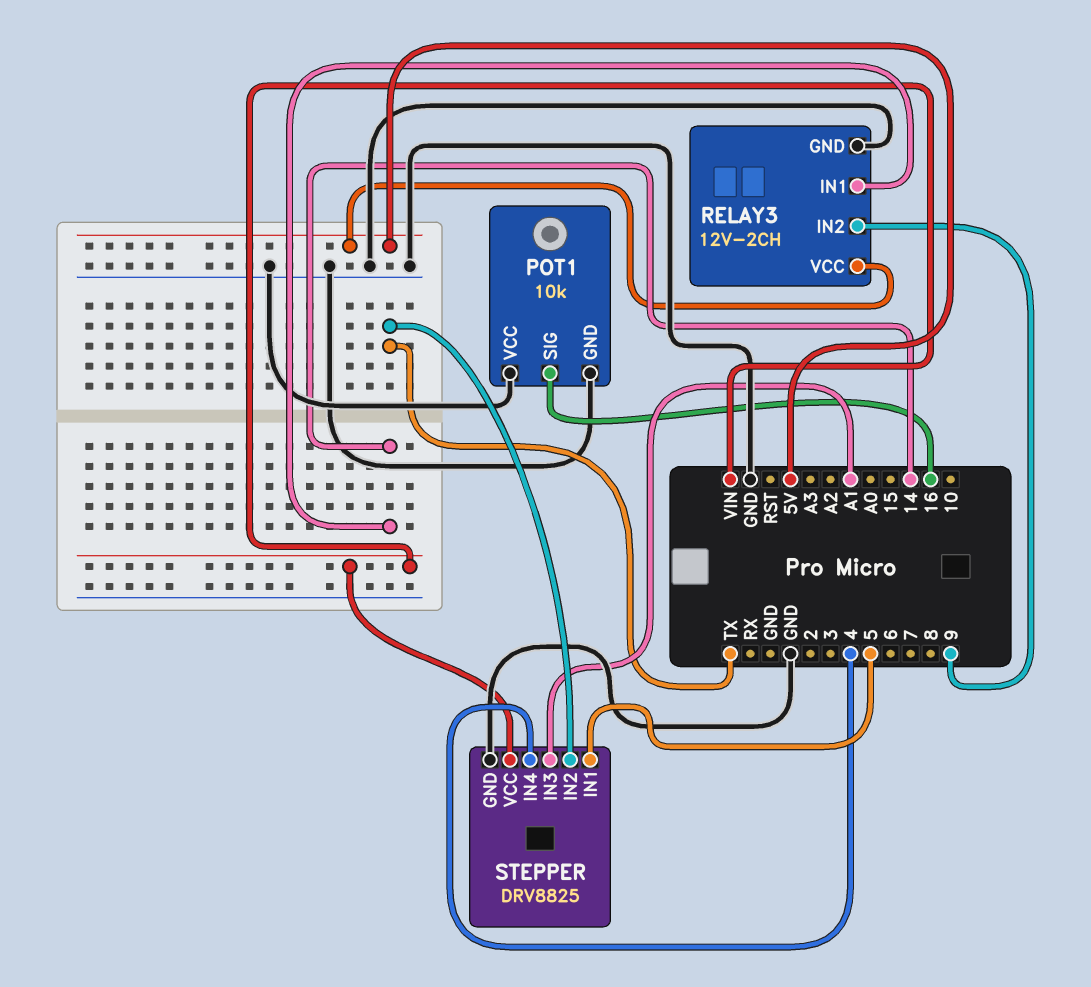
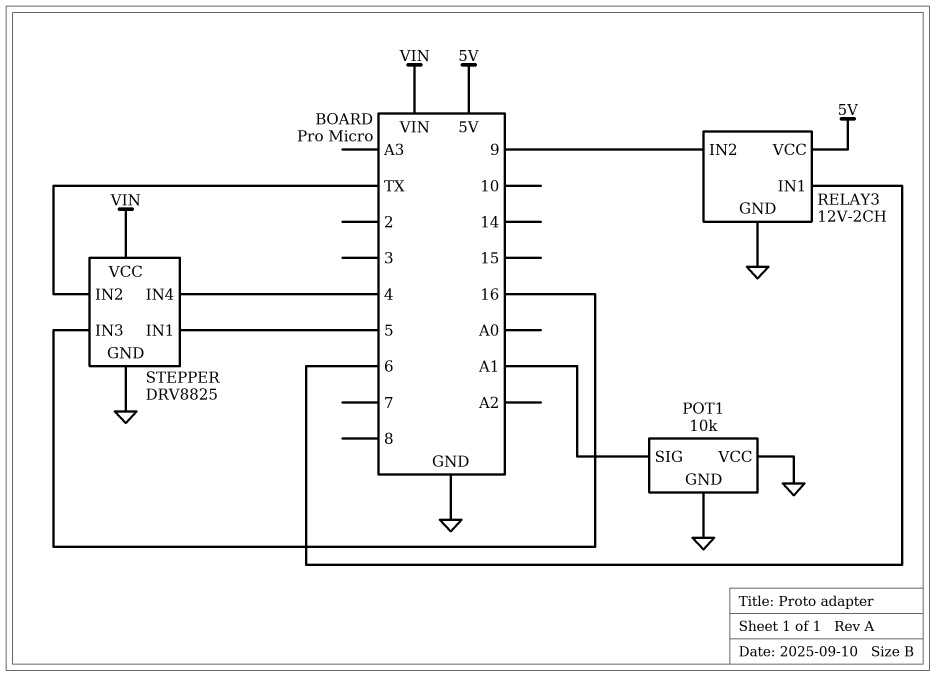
POT1 pin SIG: 16 -> A1
RELAY3 pin IN1: 14 -> 6
STEPPER pin IN3: A1 -> 16

